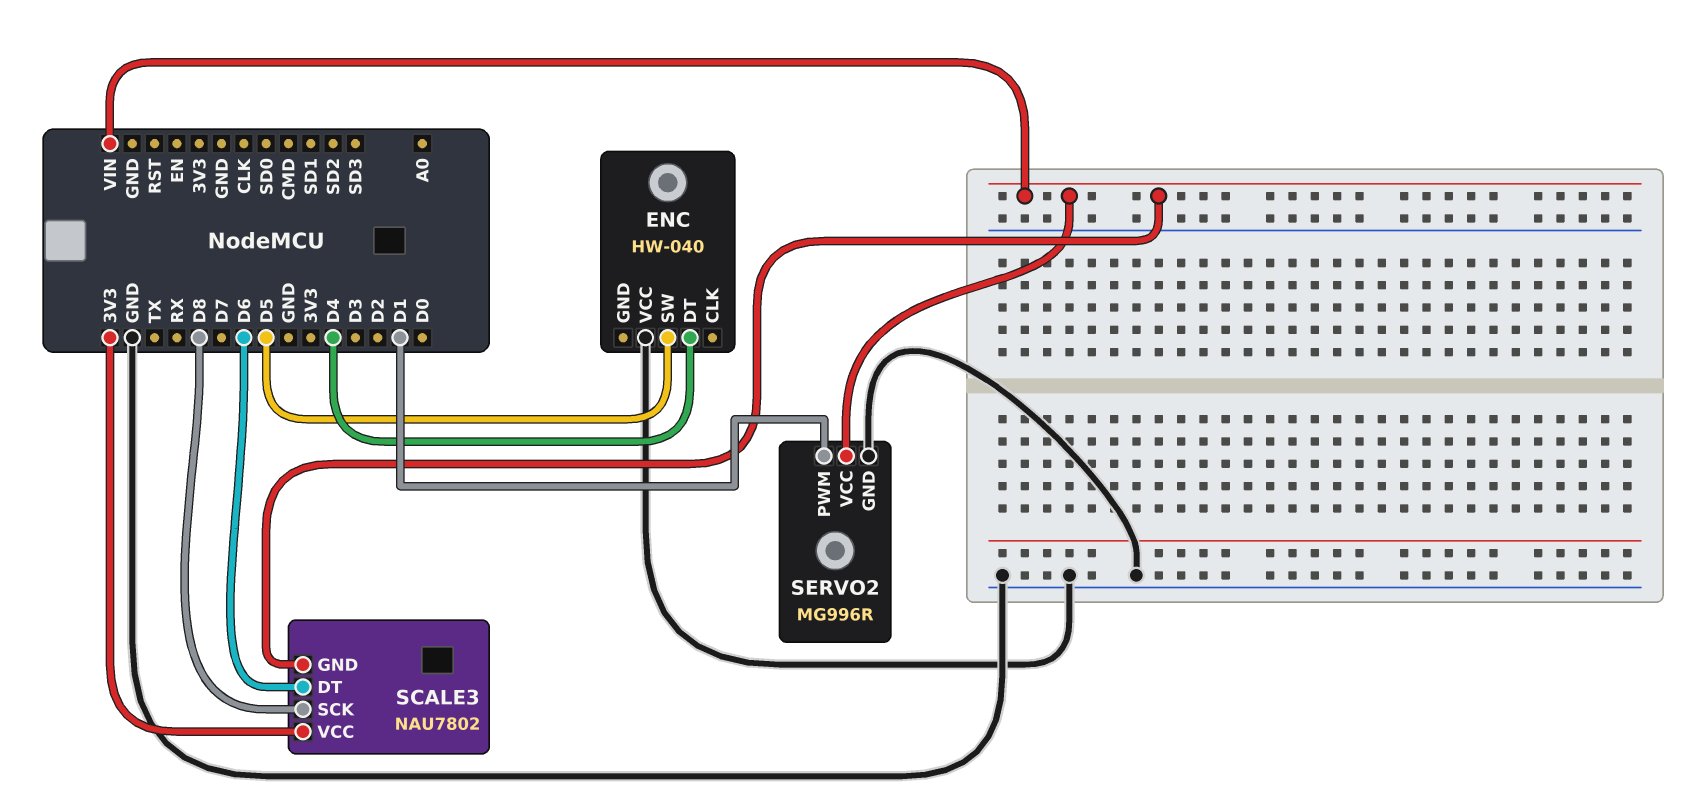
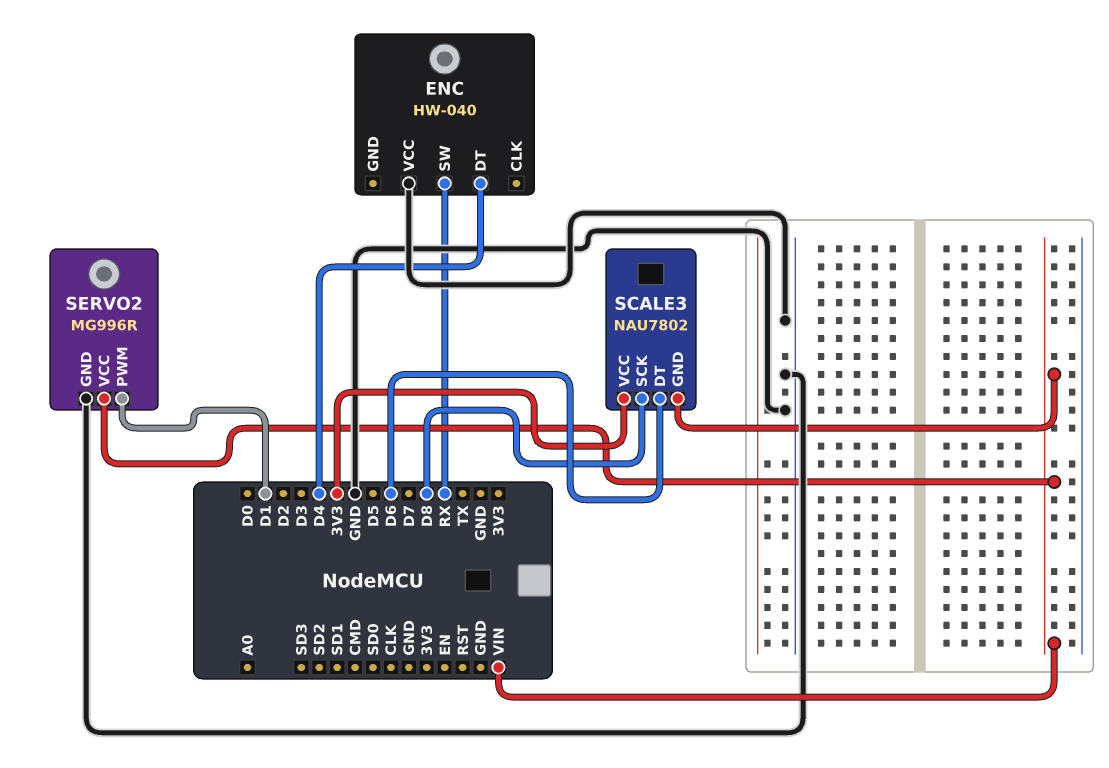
ENC pin SW: D5 -> RX

